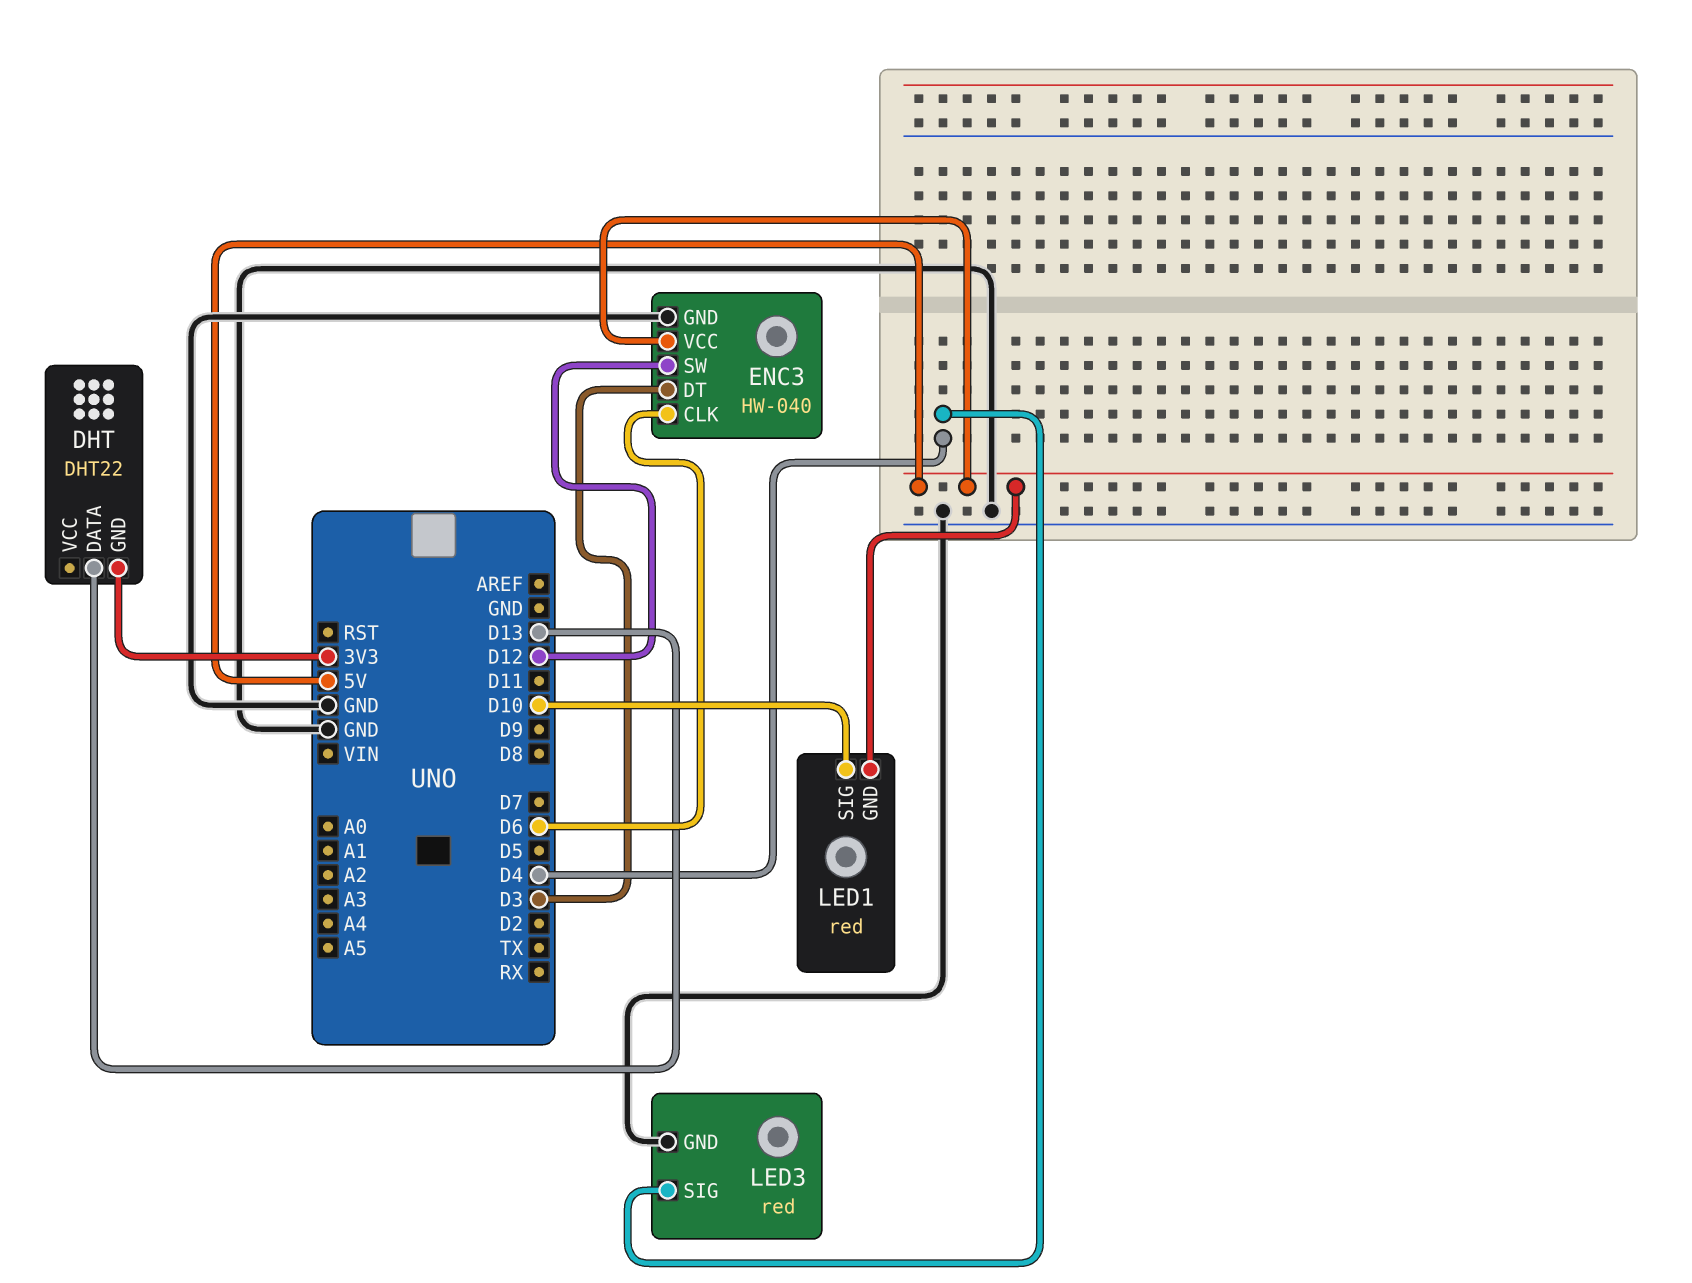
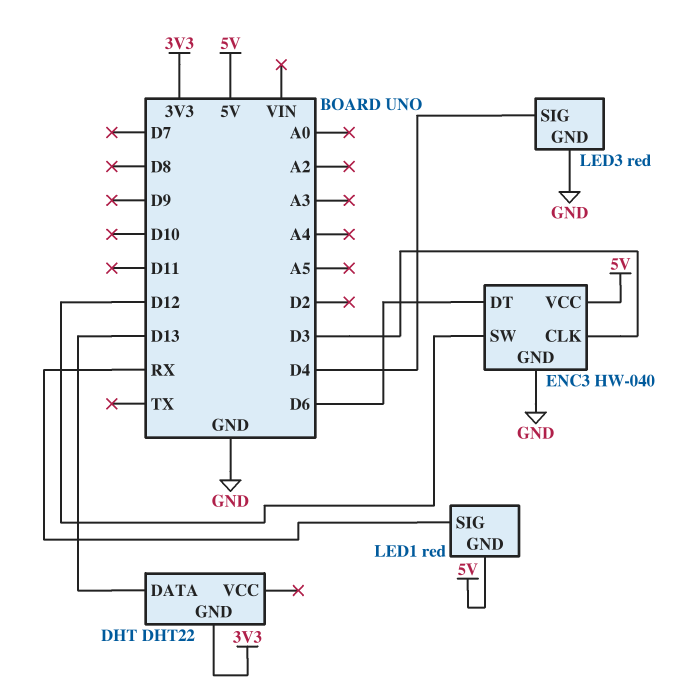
ENC3 pin CLK: D6 -> D3
ENC3 pin DT: D3 -> D6
LED1 pin SIG: D10 -> RX

